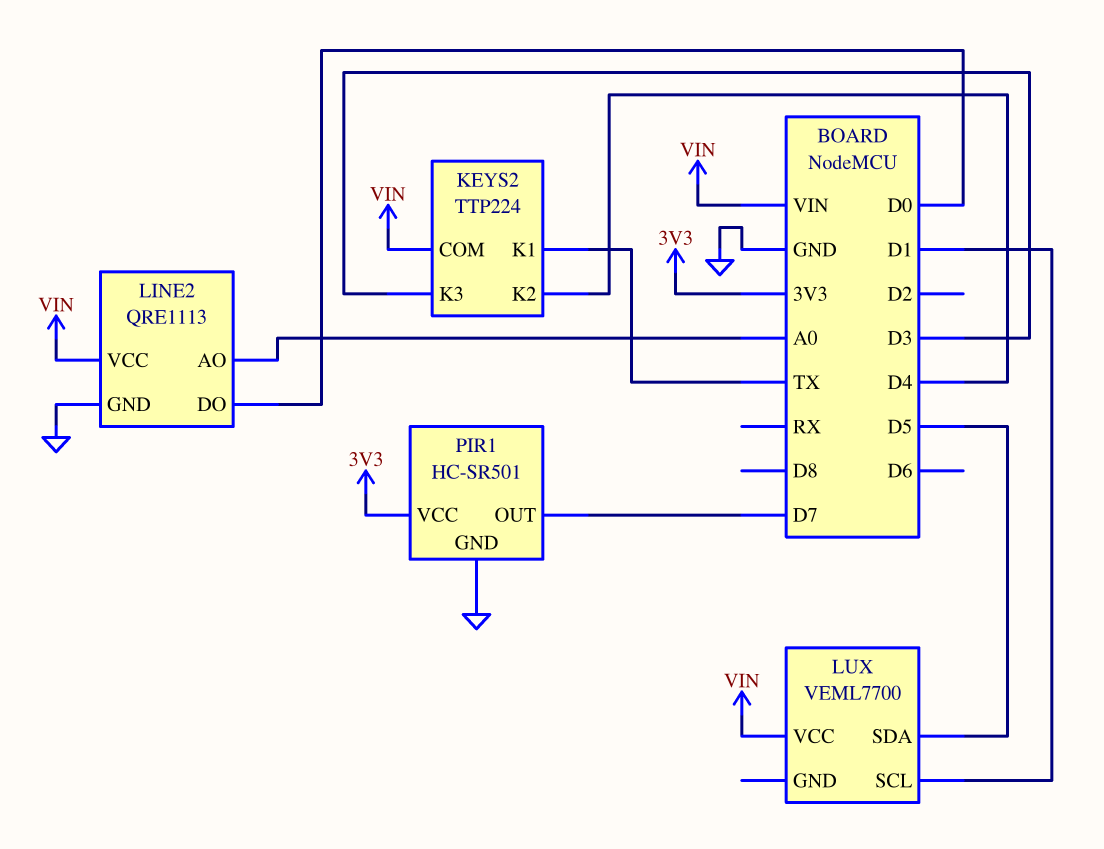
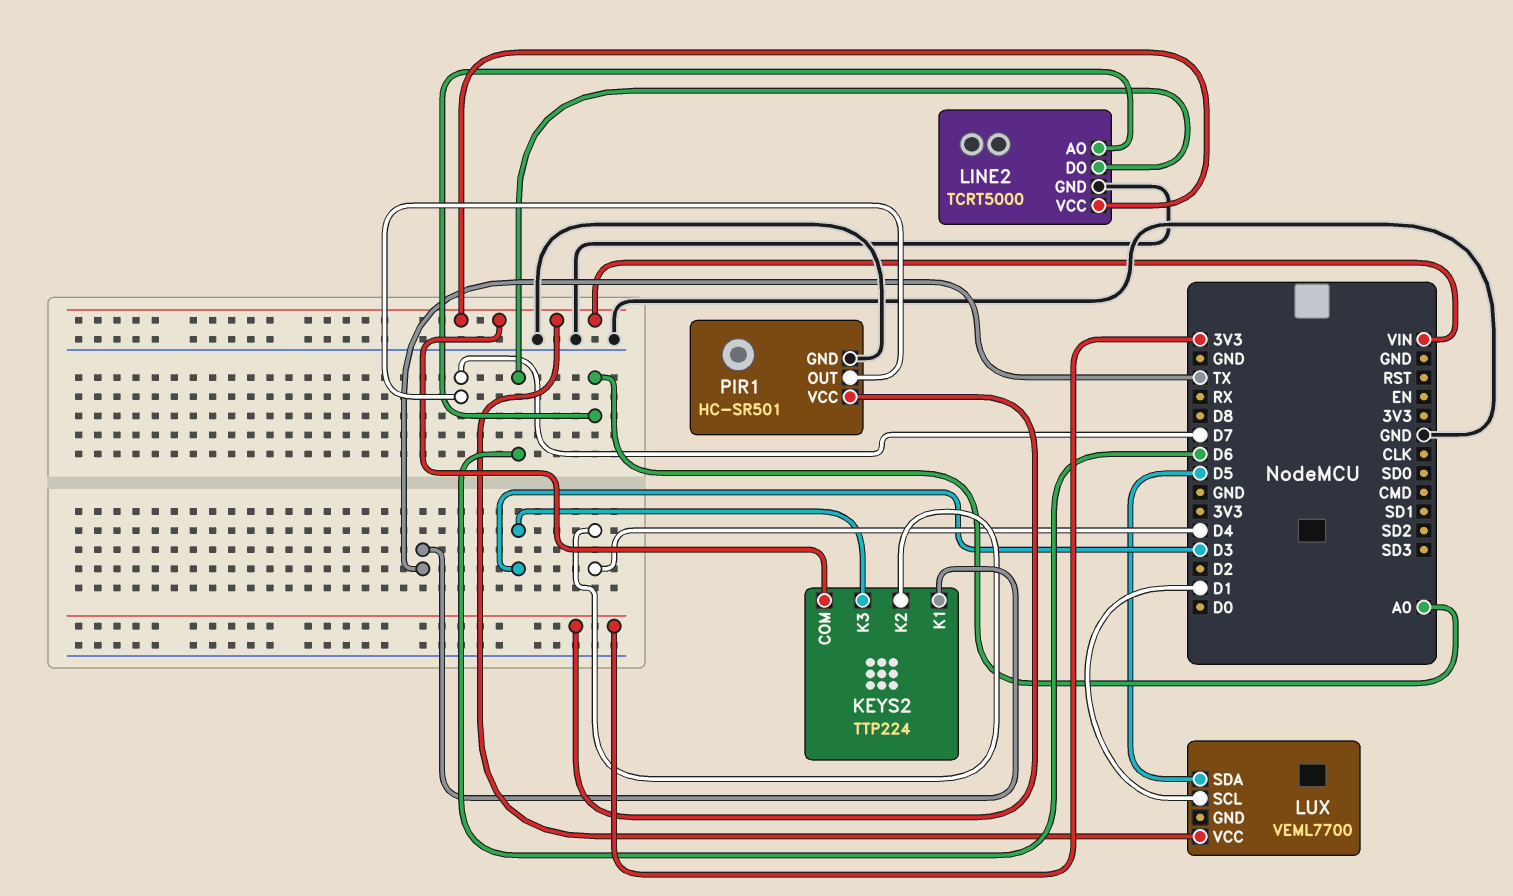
LINE2: QRE1113 -> TCRT5000
LINE2 pin DO: D0 -> D6

